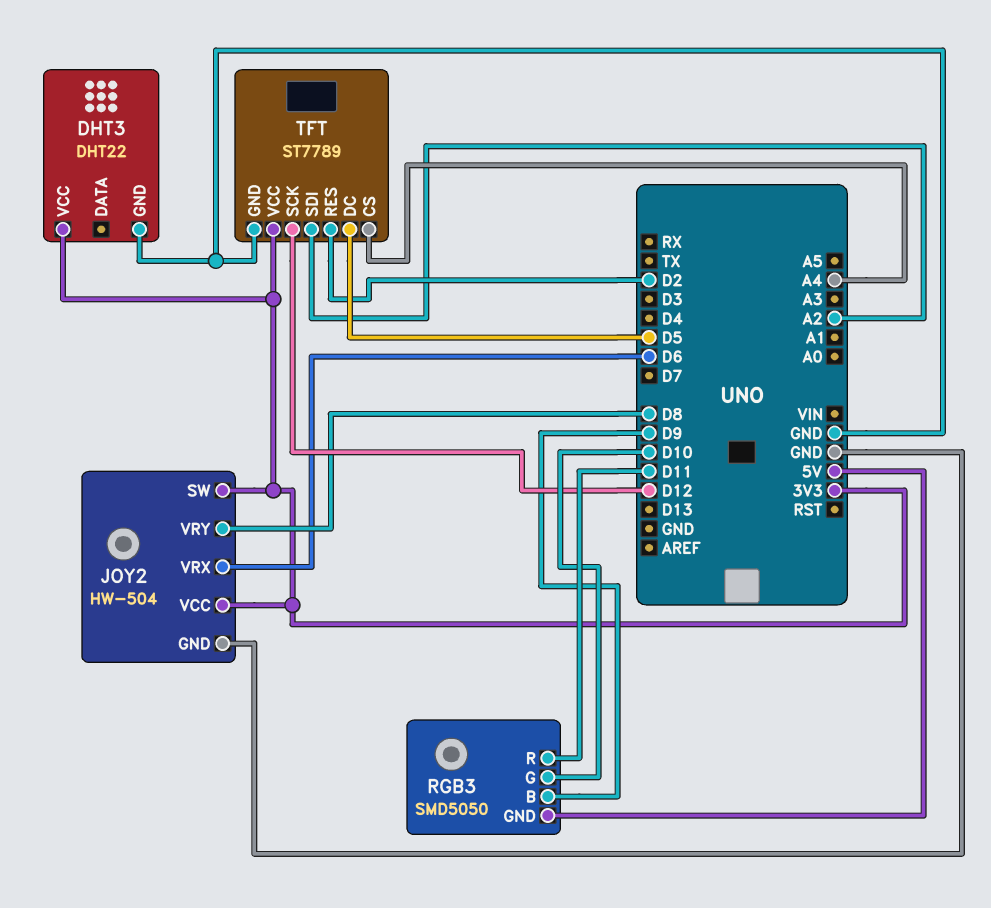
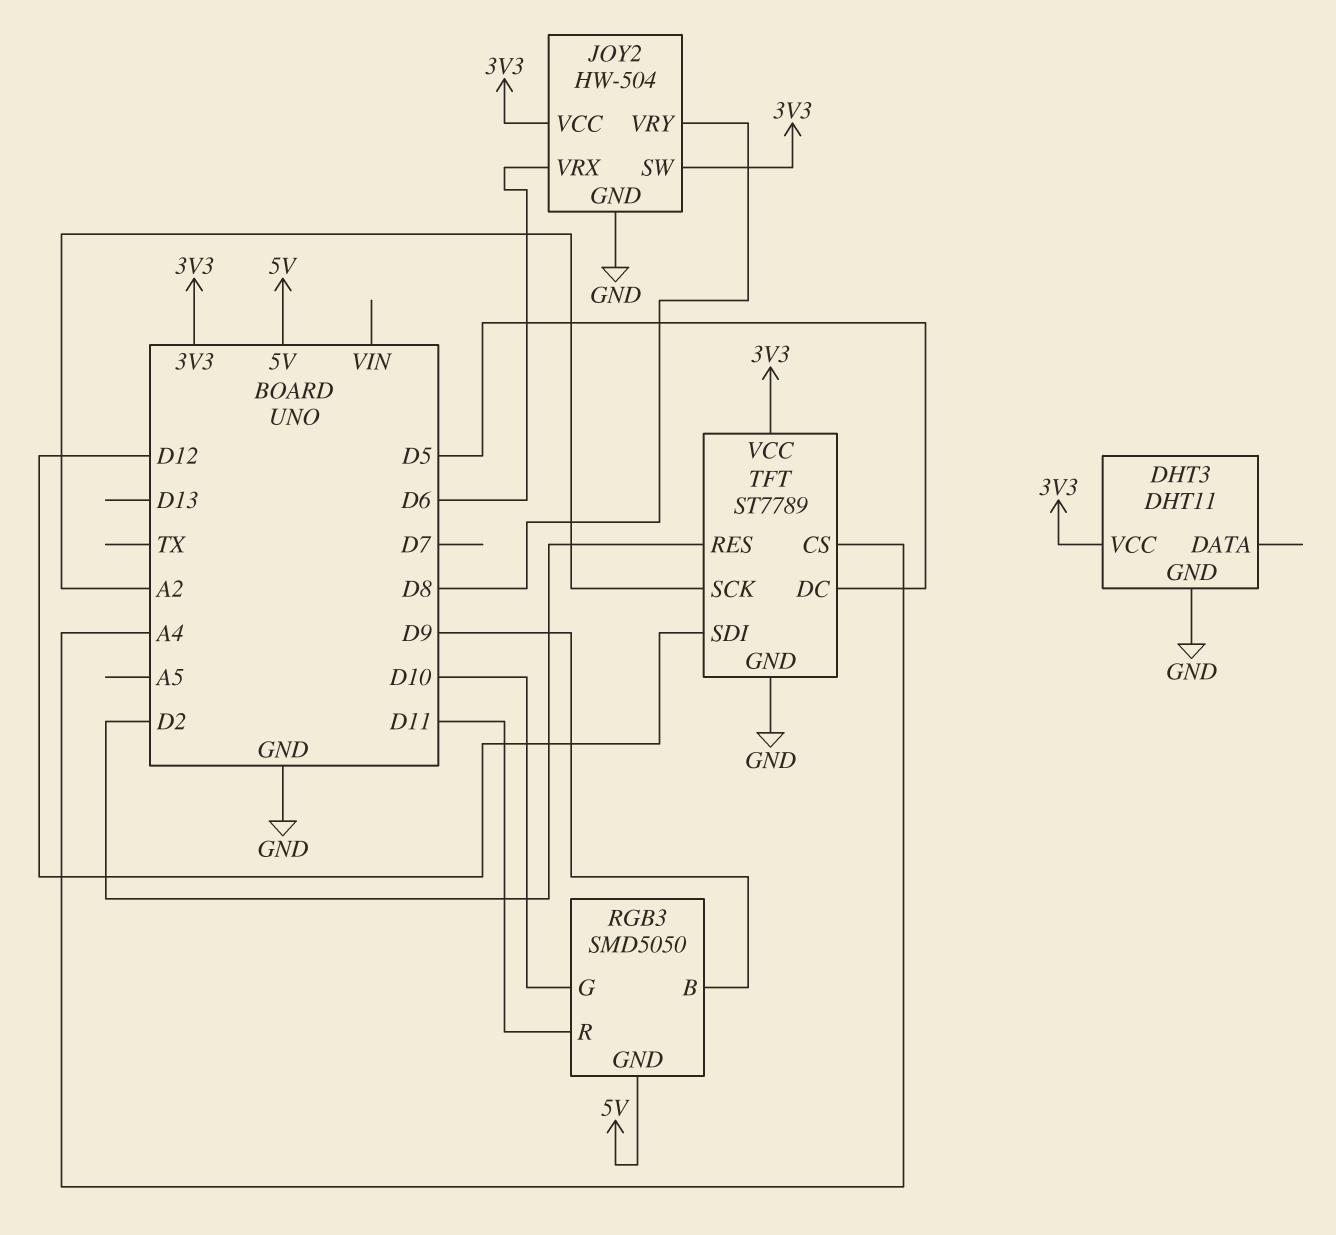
DHT3: DHT22 -> DHT11
TFT pin SCK: D12 -> A2
TFT pin SDI: A2 -> D12

